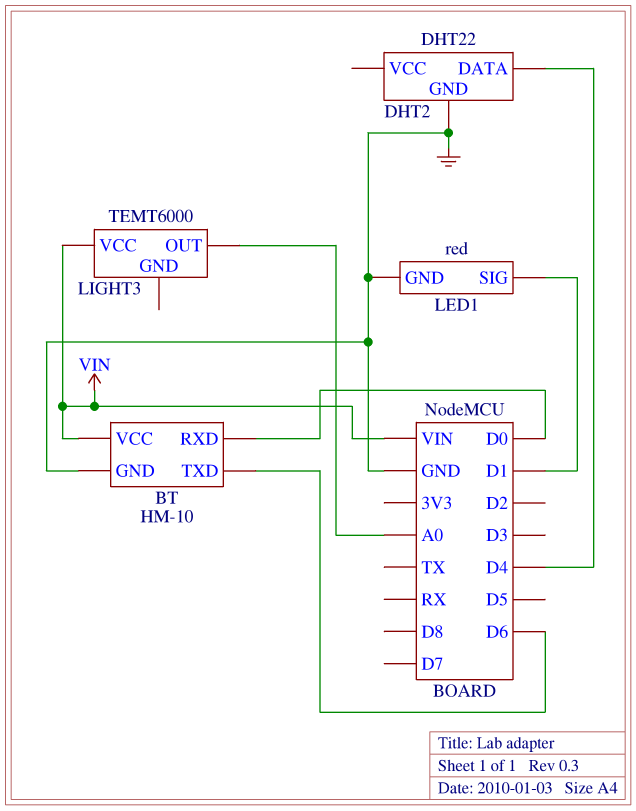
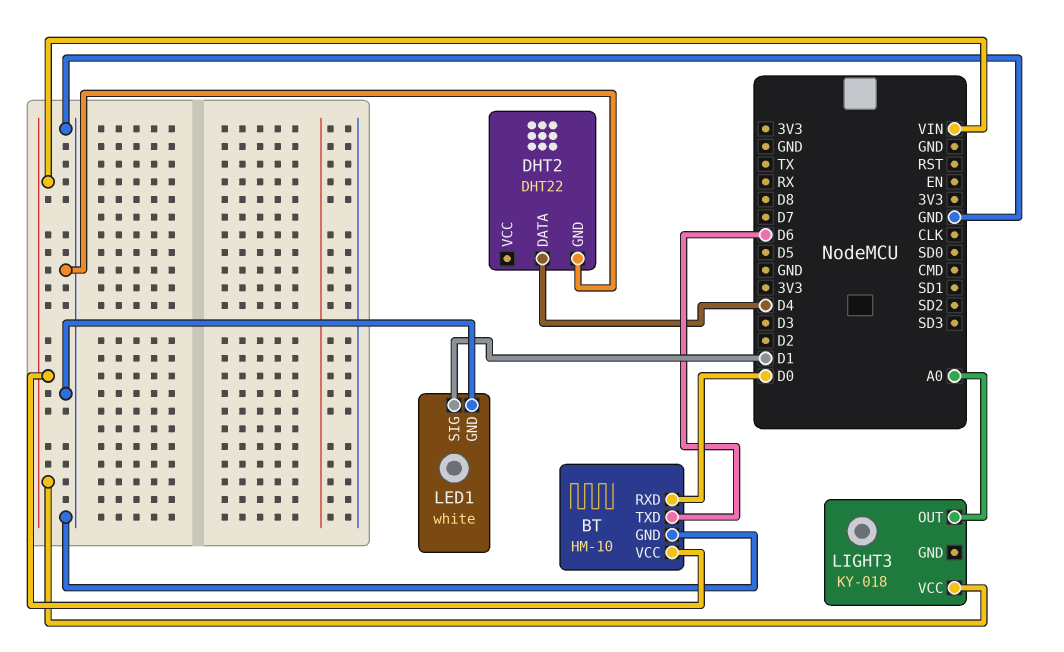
LED1: red -> white
LIGHT3: TEMT6000 -> KY-018

